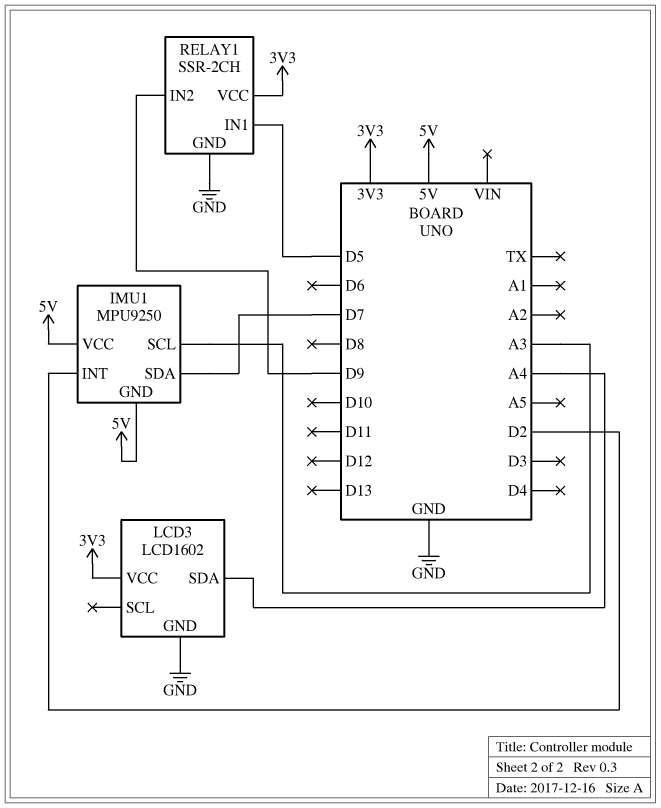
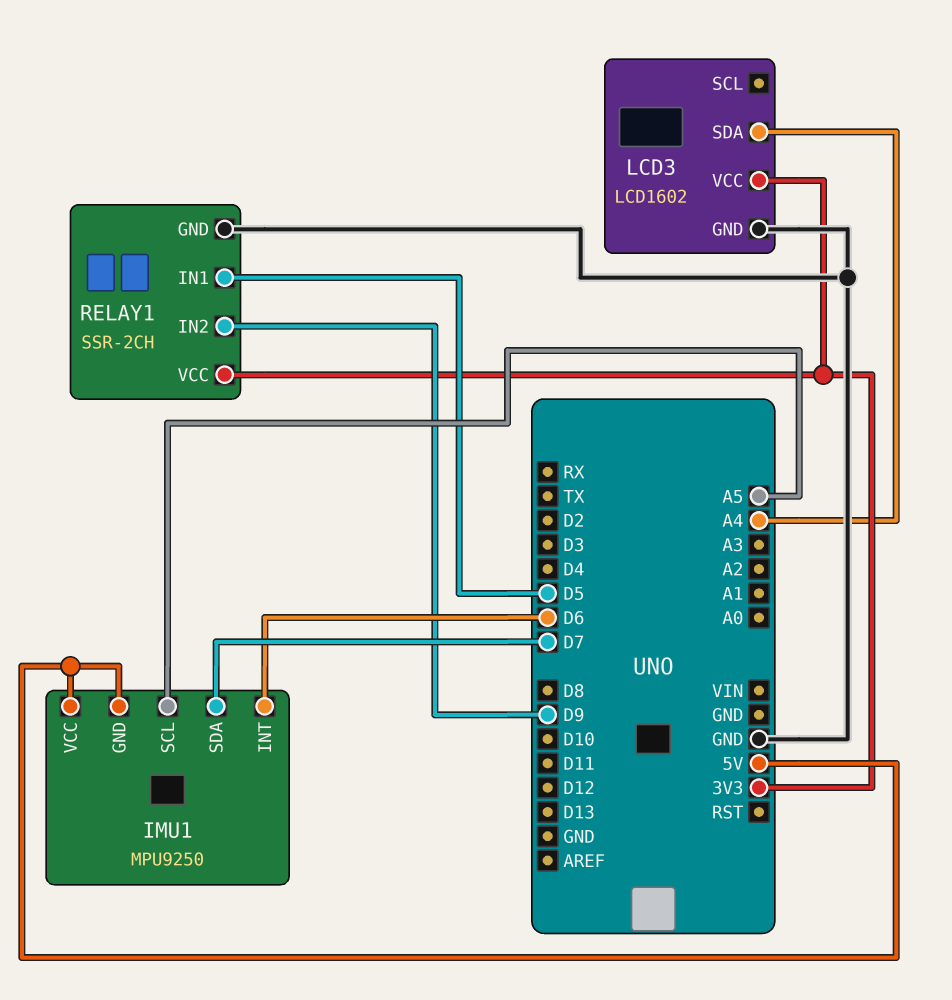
IMU1 pin INT: D2 -> D6
IMU1 pin SCL: A3 -> A5

